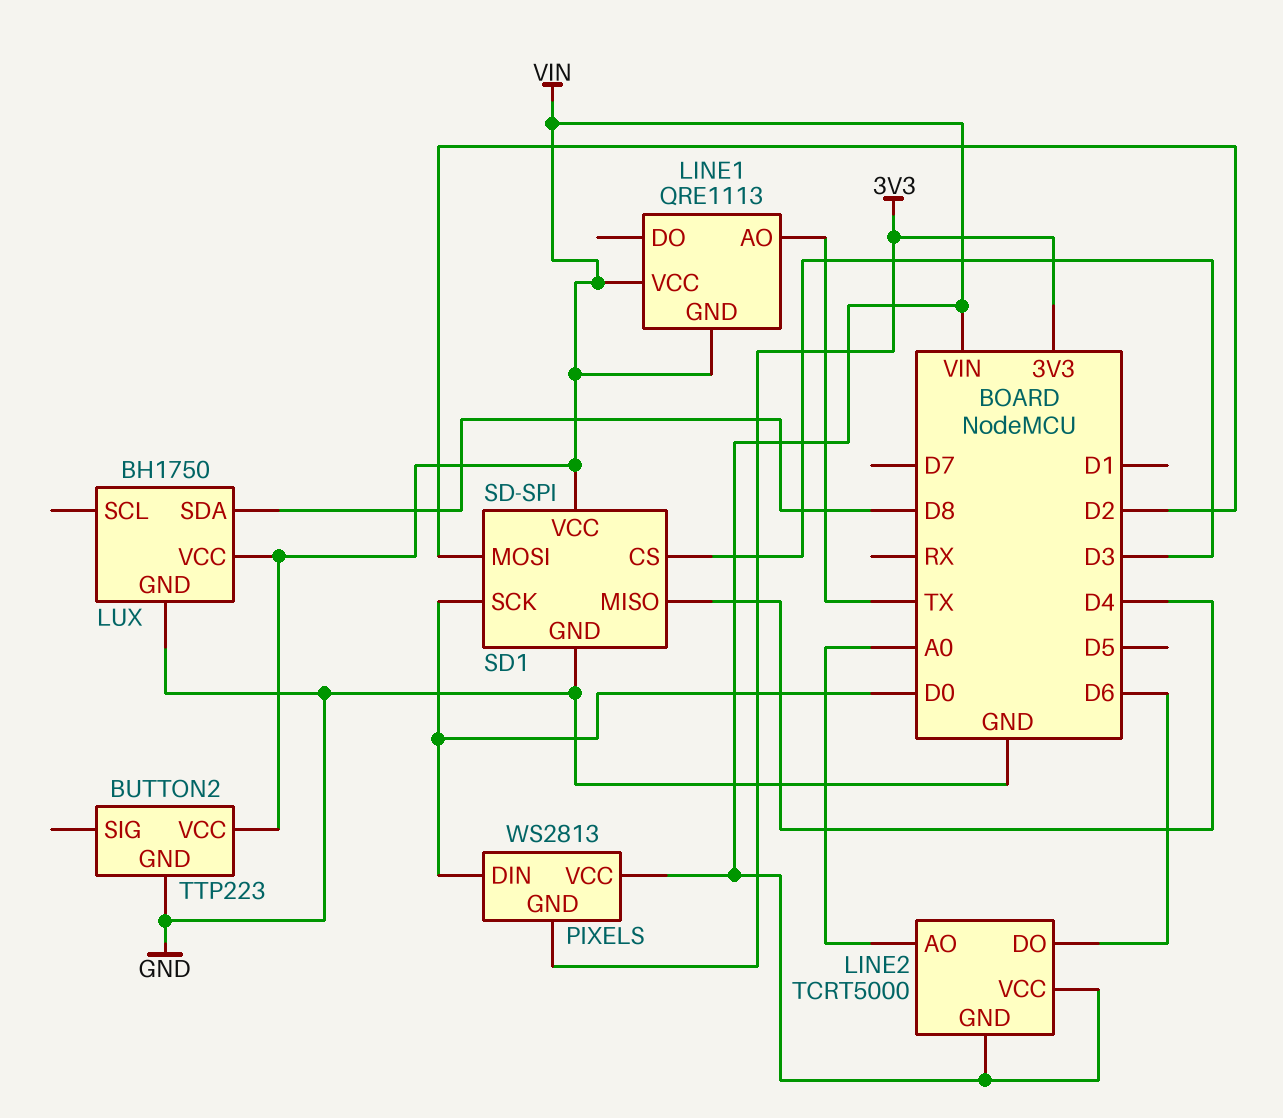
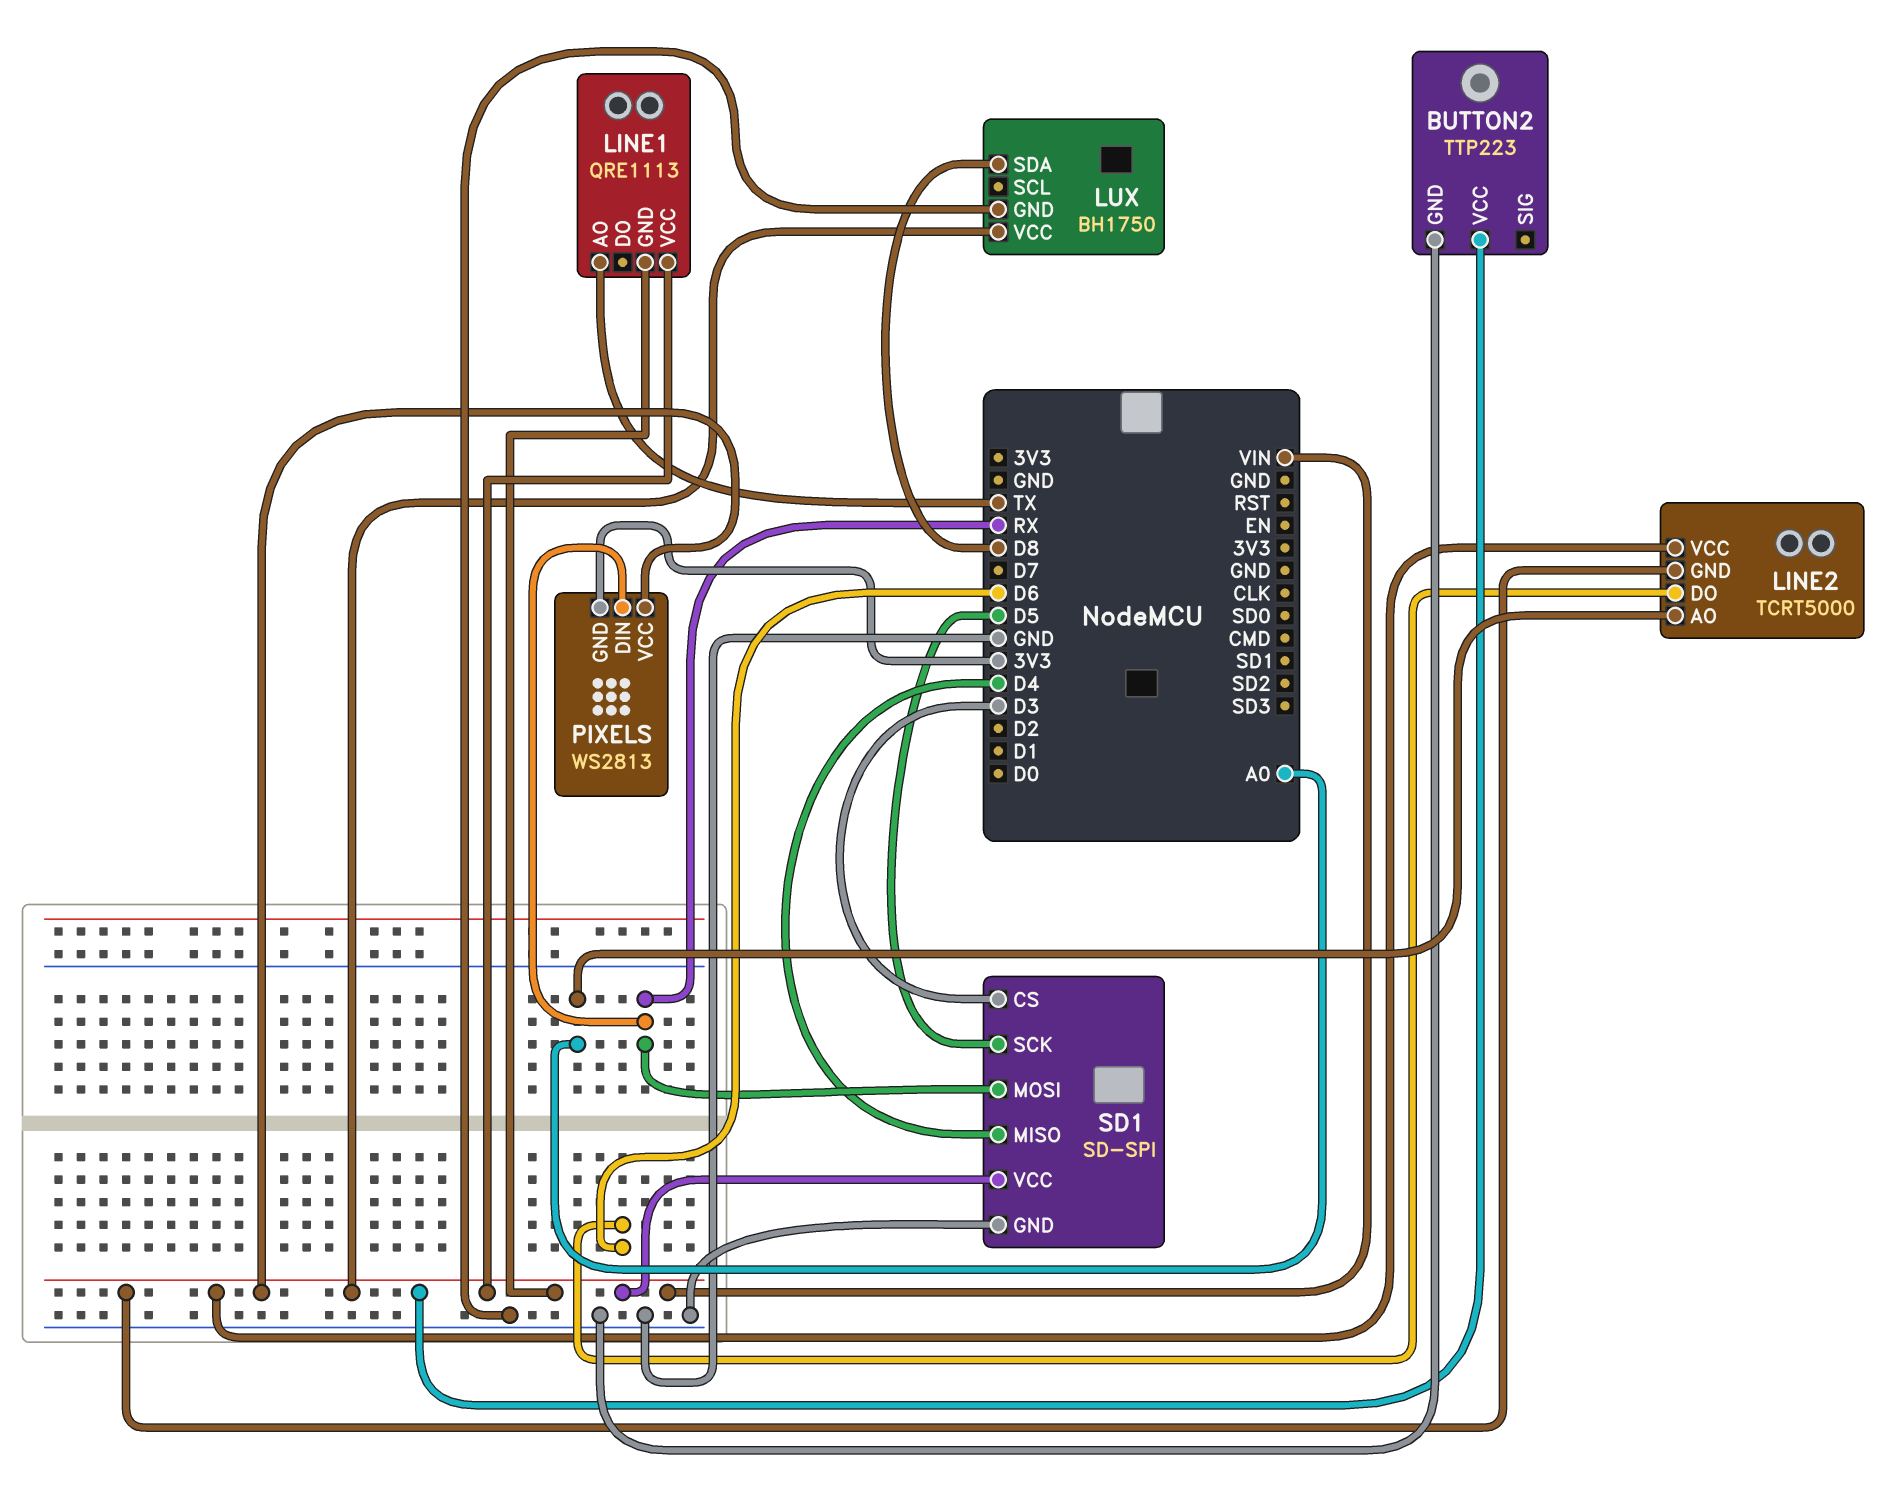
PIXELS pin DIN: D0 -> RX
SD1 pin MOSI: D2 -> RX
SD1 pin SCK: D0 -> D5

